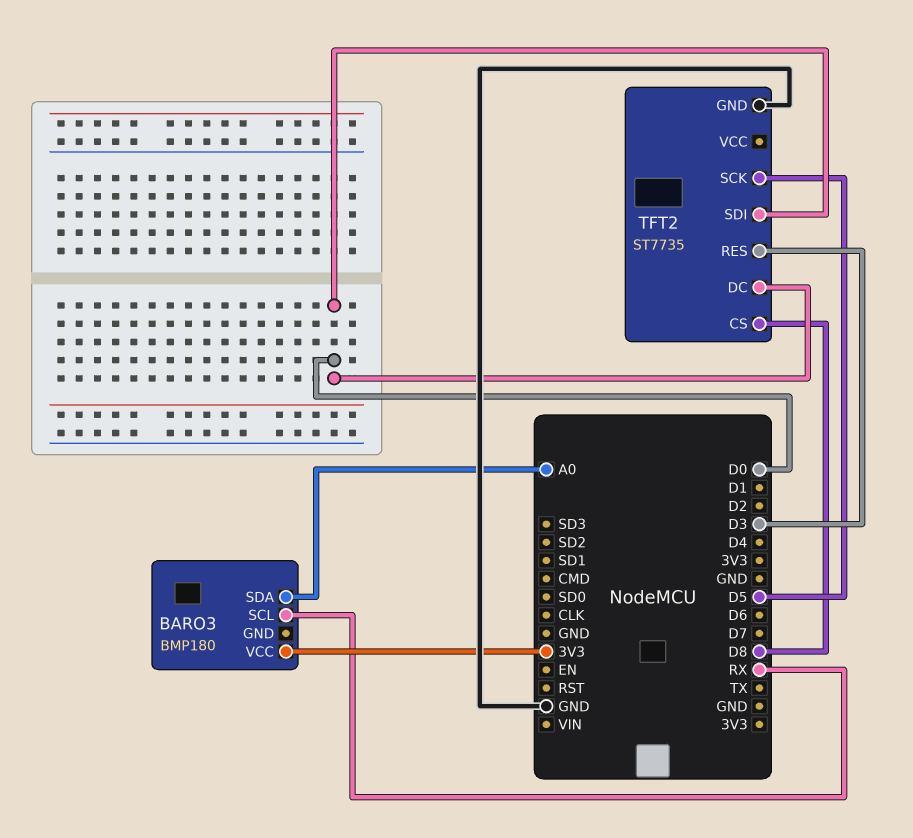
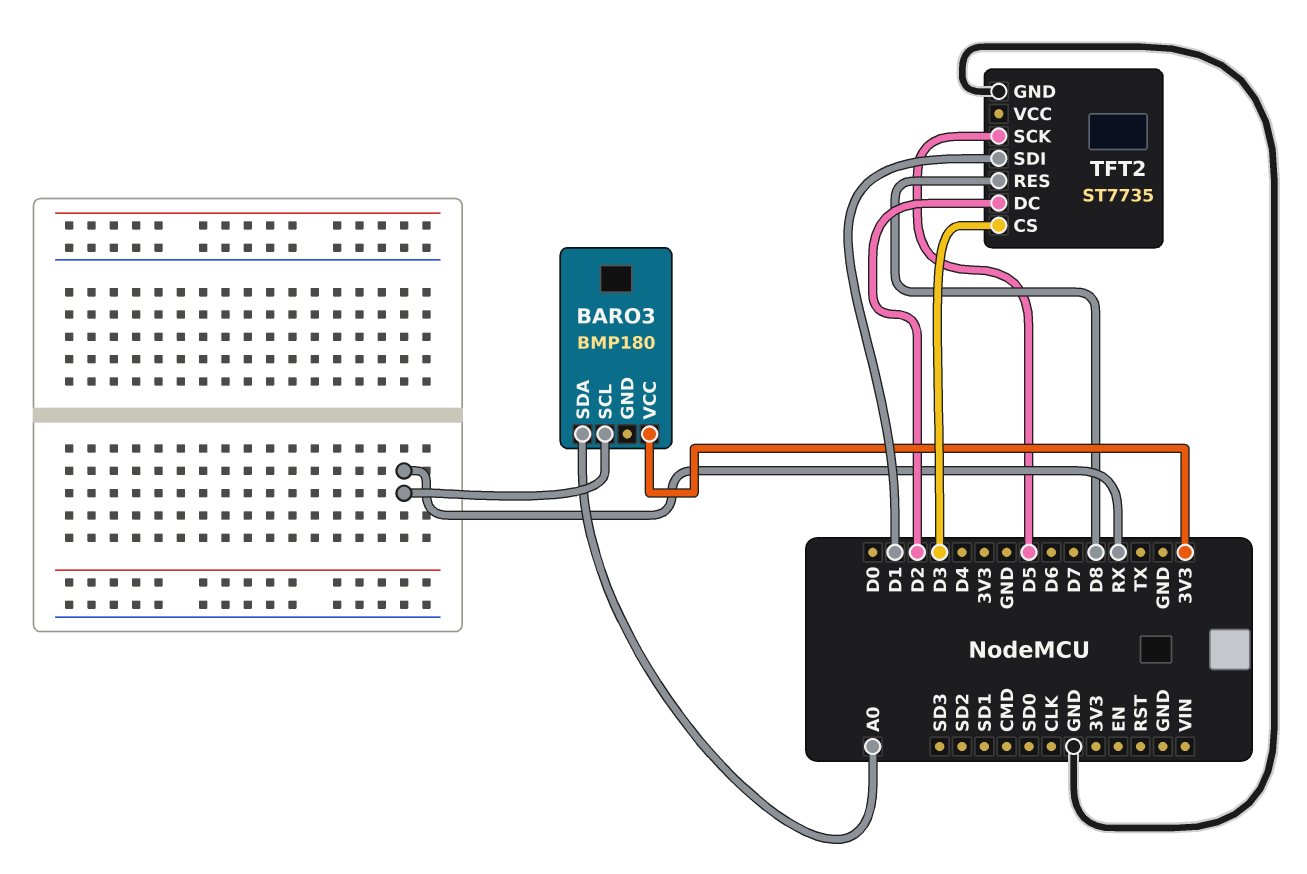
TFT2 pin CS: D8 -> D3
TFT2 pin DC: D0 -> D2
TFT2 pin RES: D3 -> D8
TFT2 pin SDI: D0 -> D1

